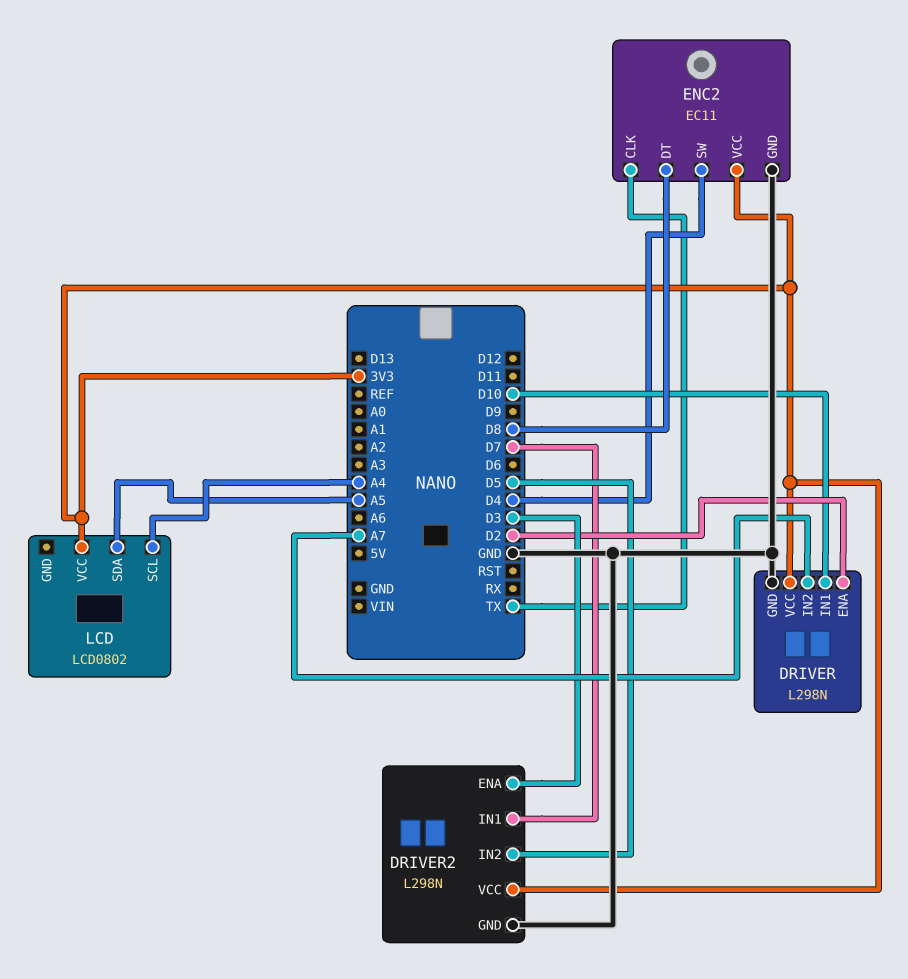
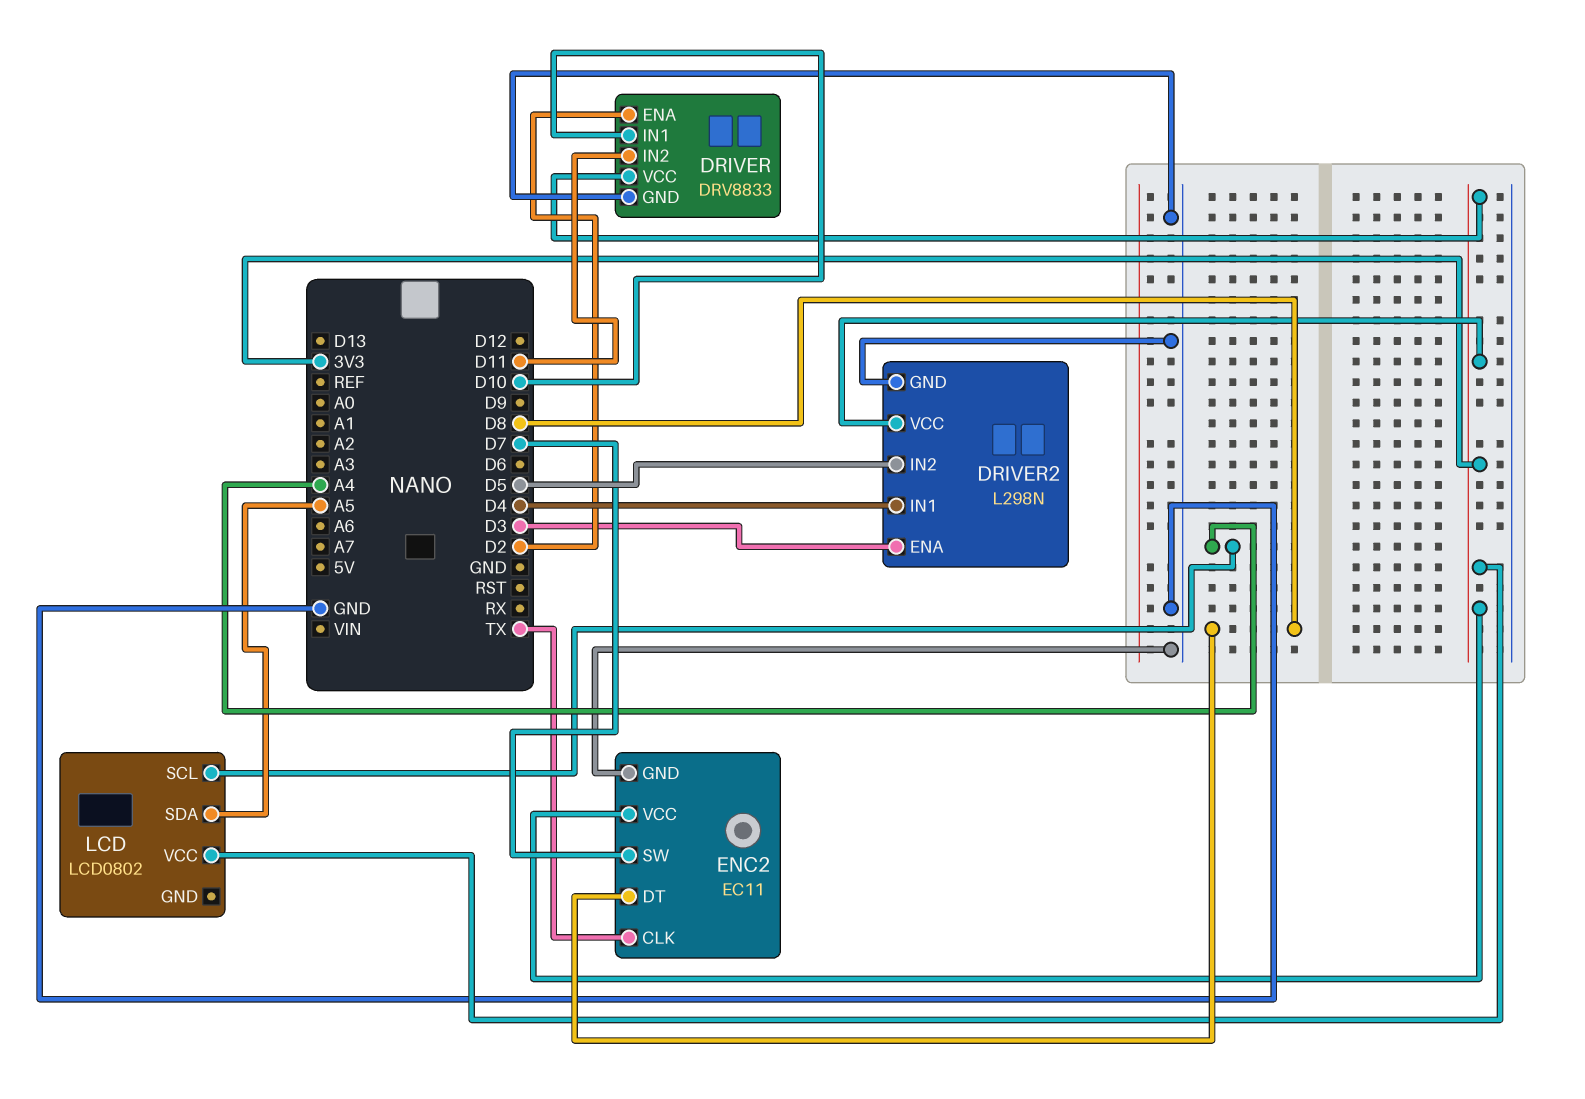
DRIVER: L298N -> DRV8833
DRIVER pin IN2: A7 -> D11
DRIVER2 pin IN1: D7 -> D4
ENC2 pin SW: D4 -> D7

